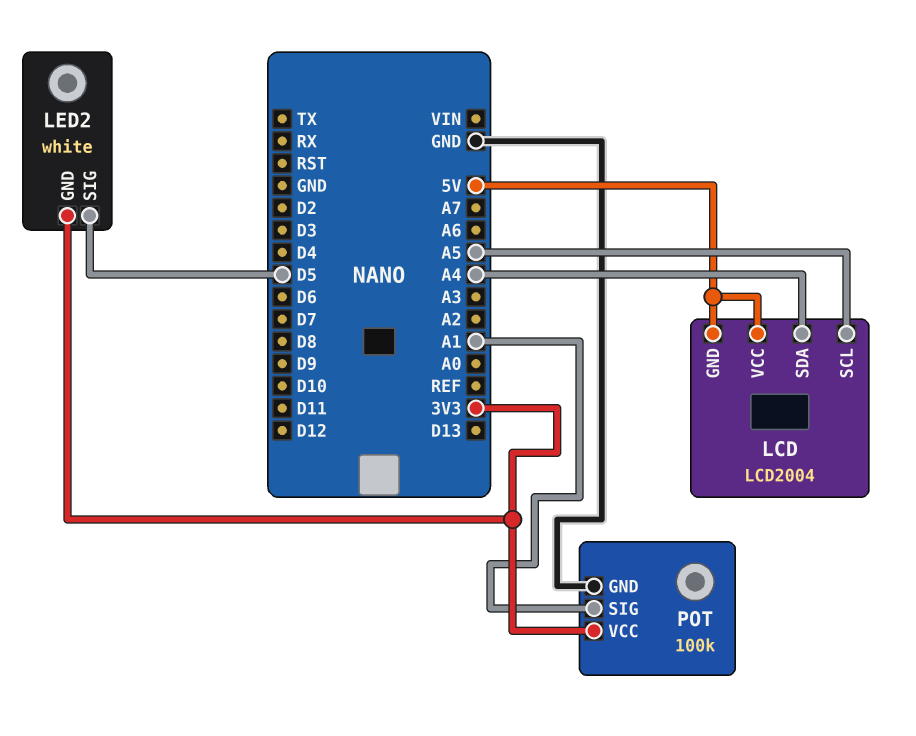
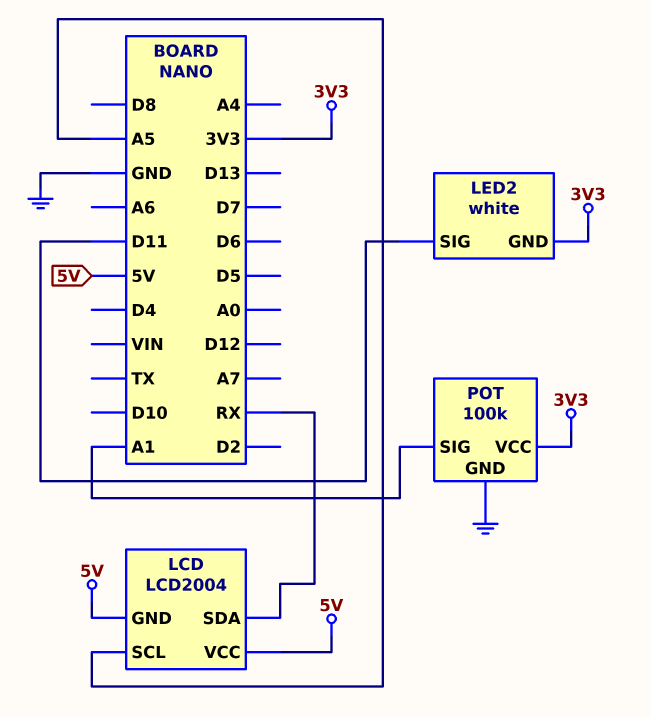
LCD pin SDA: A4 -> RX
LED2 pin SIG: D5 -> D11

